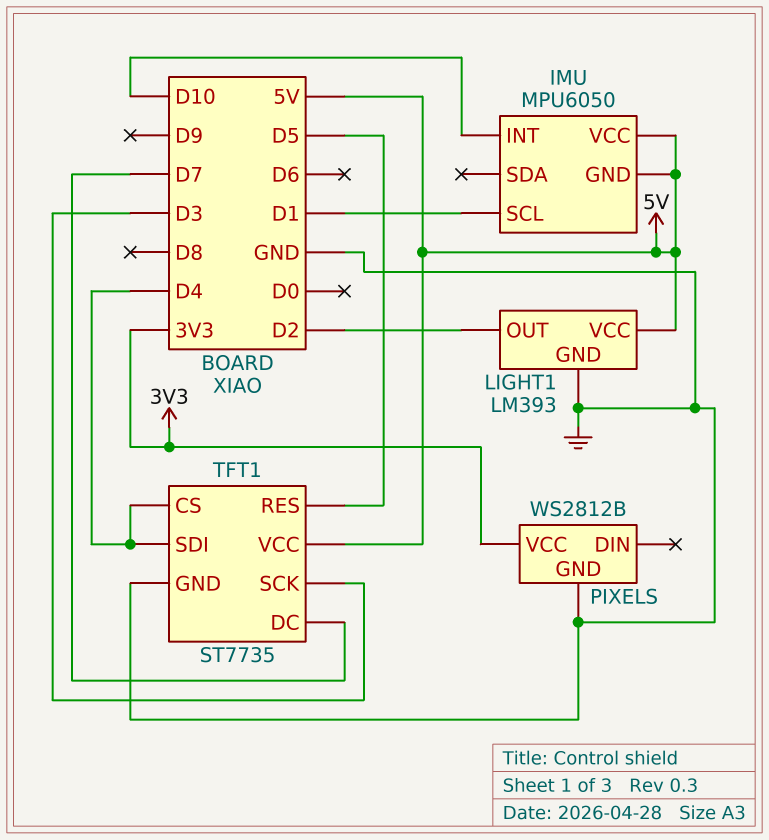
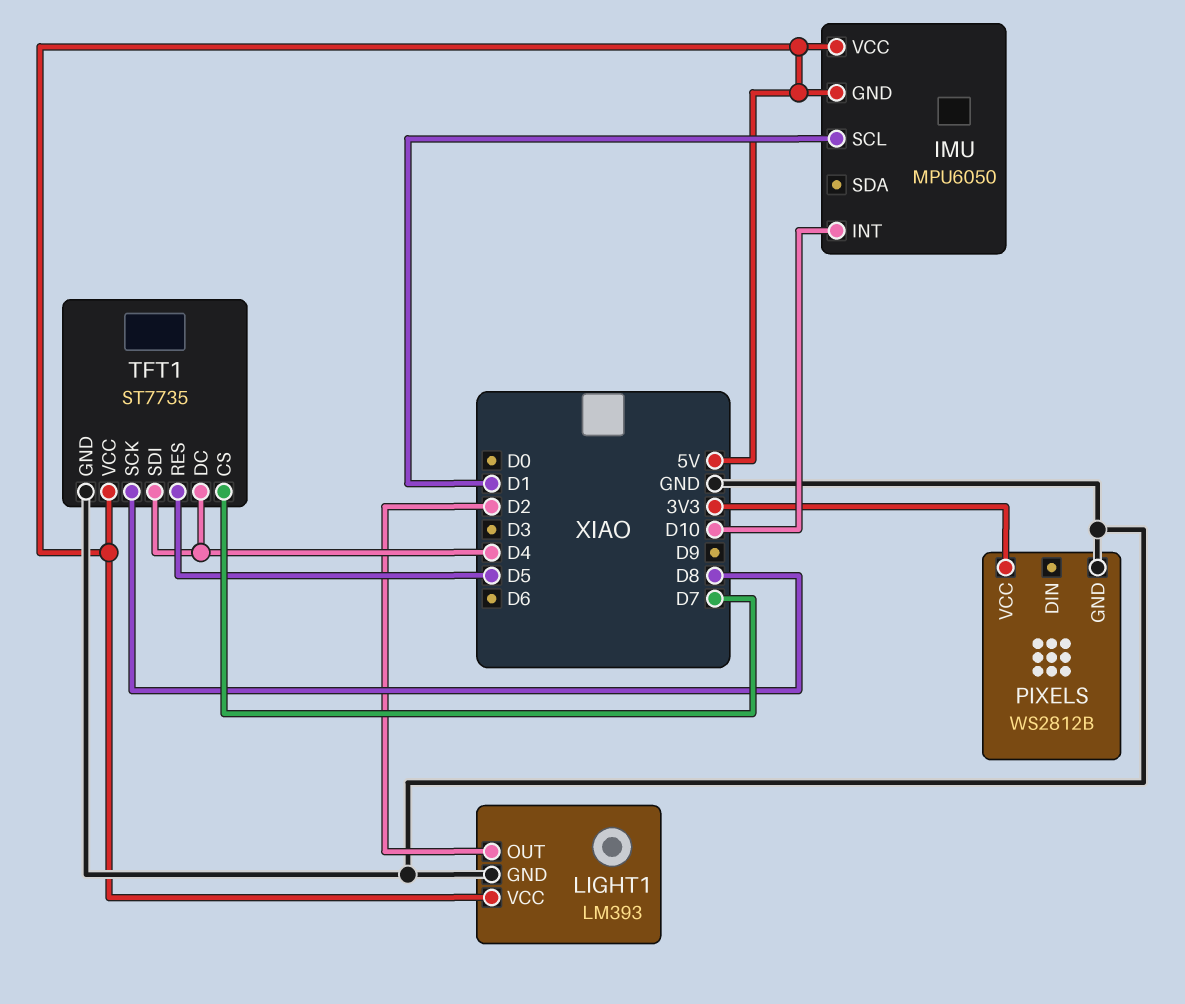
TFT1 pin CS: D4 -> D7
TFT1 pin DC: D7 -> D4
TFT1 pin SCK: D3 -> D8

